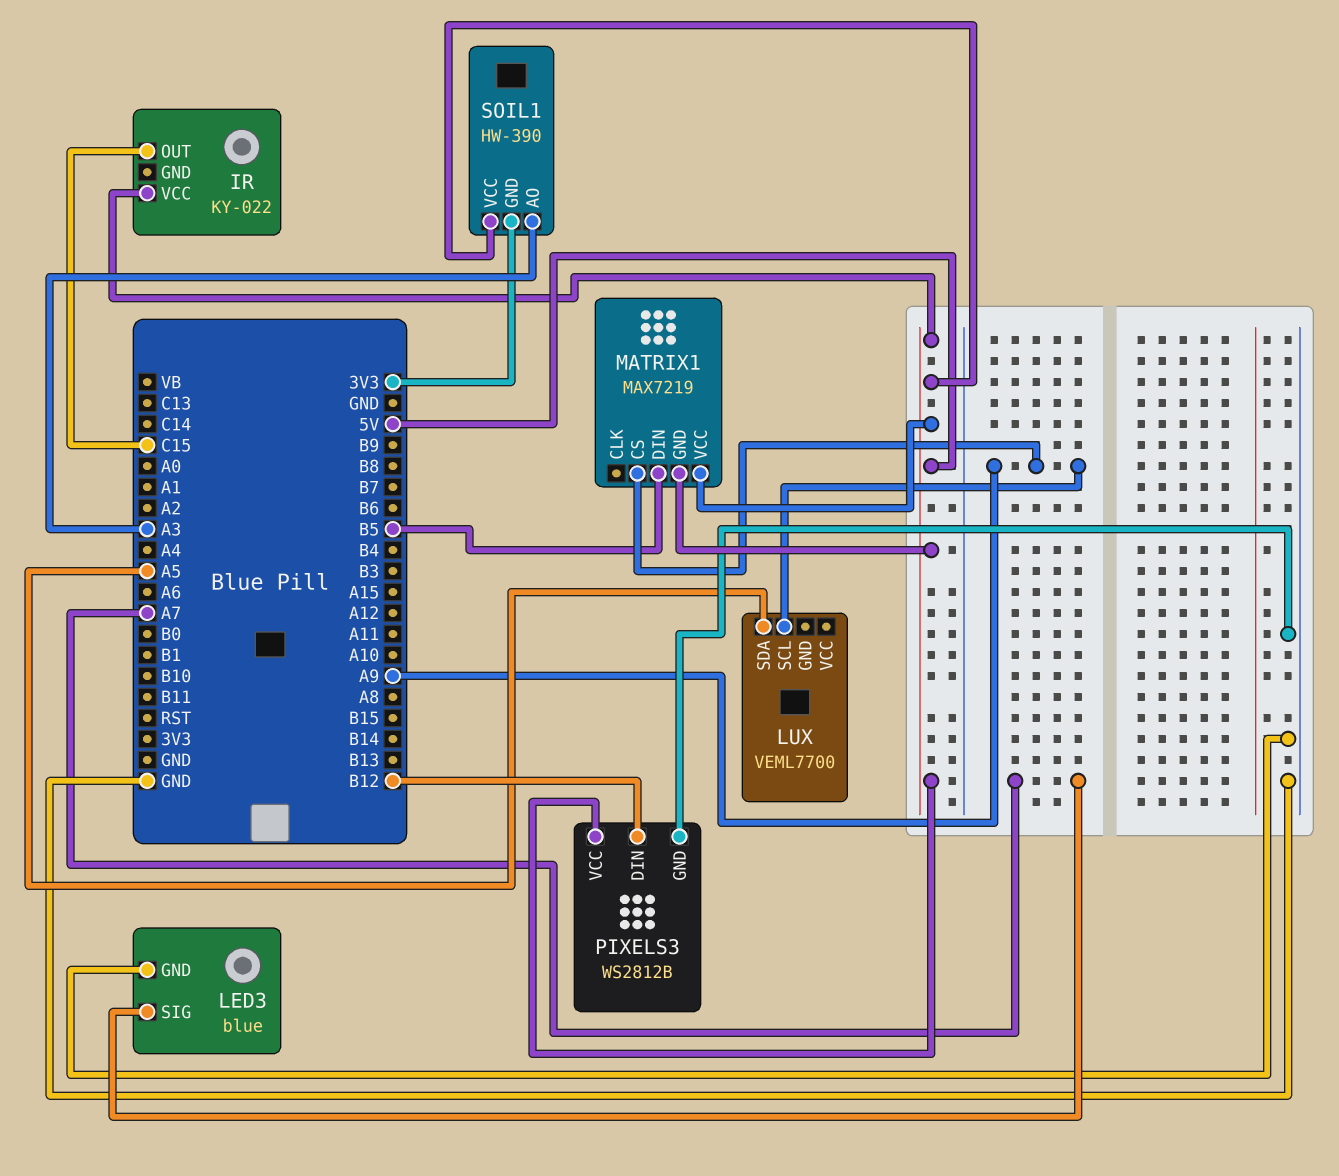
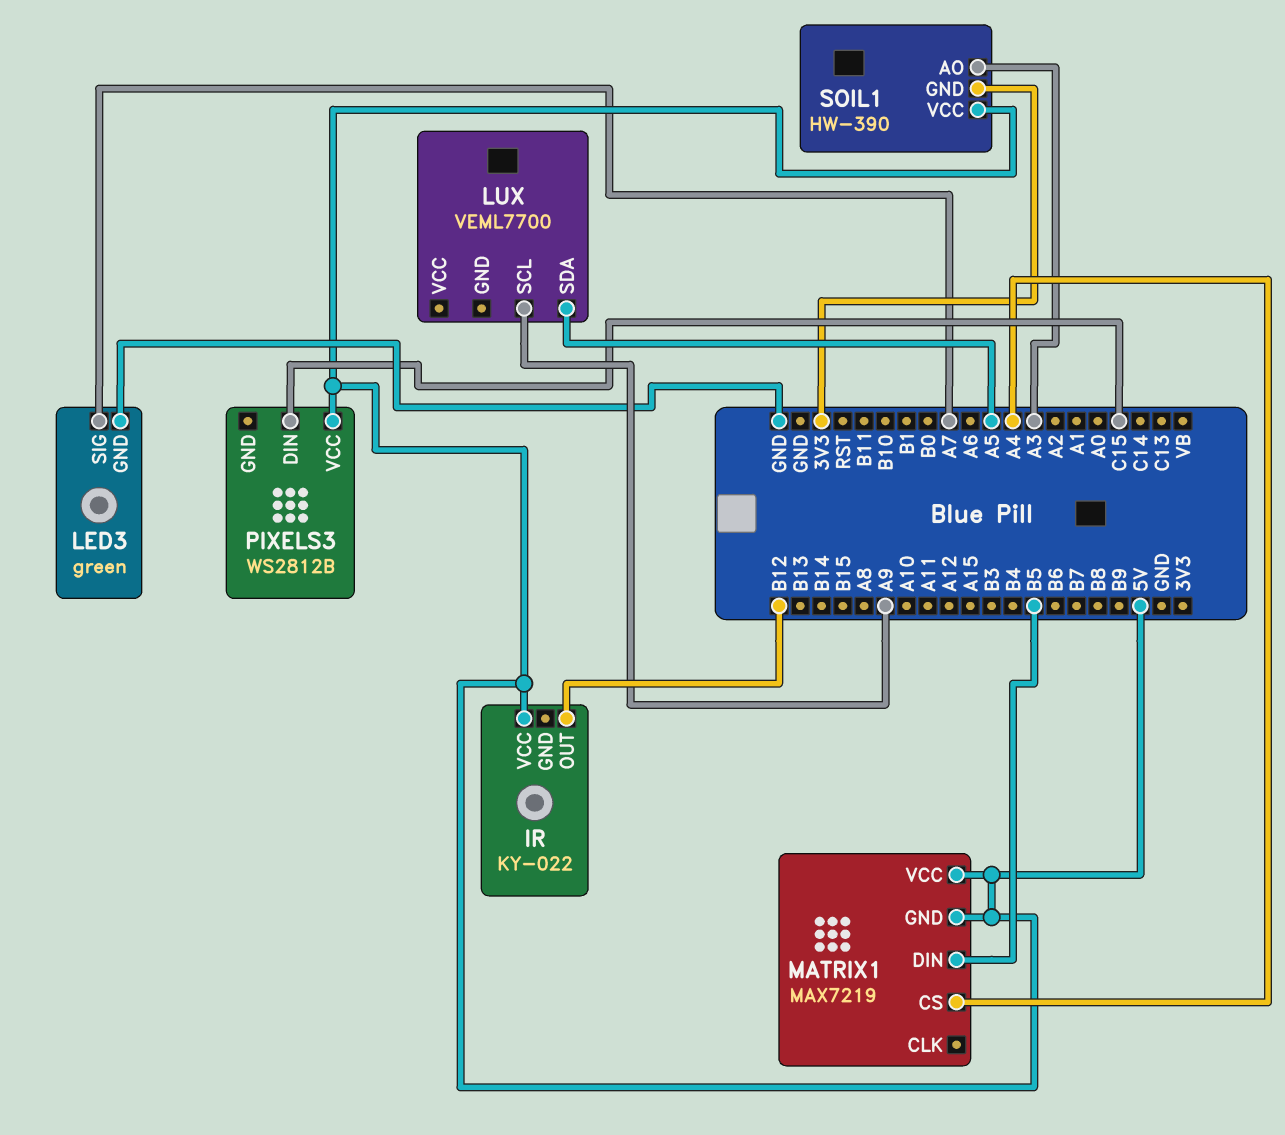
IR pin OUT: C15 -> B12
LED3: blue -> green
MATRIX1 pin CS: A9 -> A4
PIXELS3 pin DIN: B12 -> C15
PIXELS3 pin GND: GND -> none

